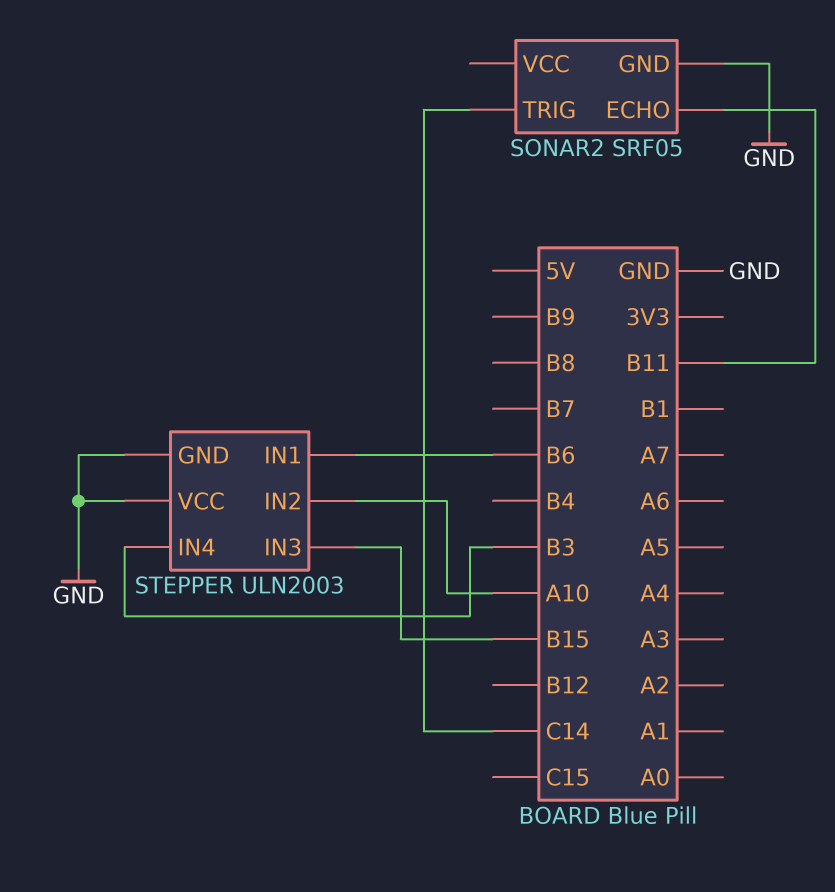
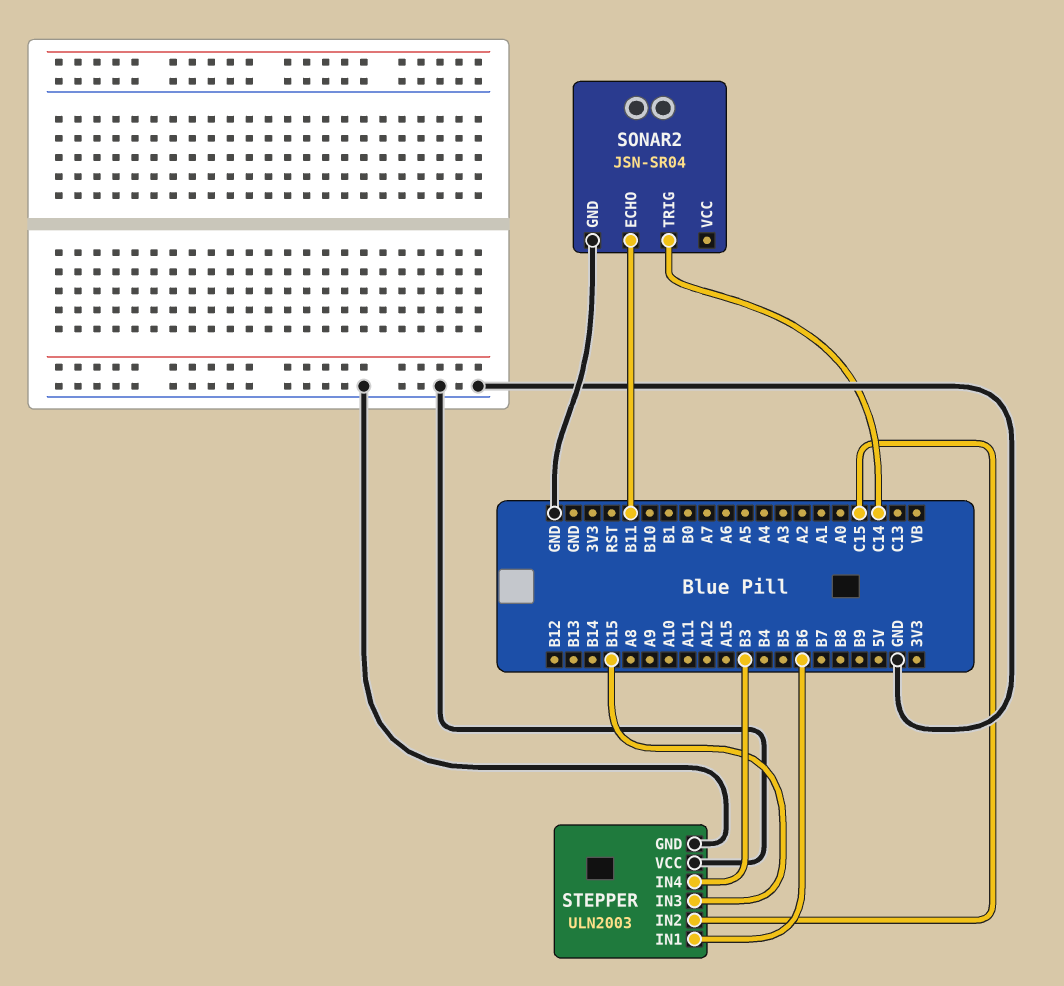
SONAR2: SRF05 -> JSN-SR04
STEPPER pin IN2: A10 -> C15

